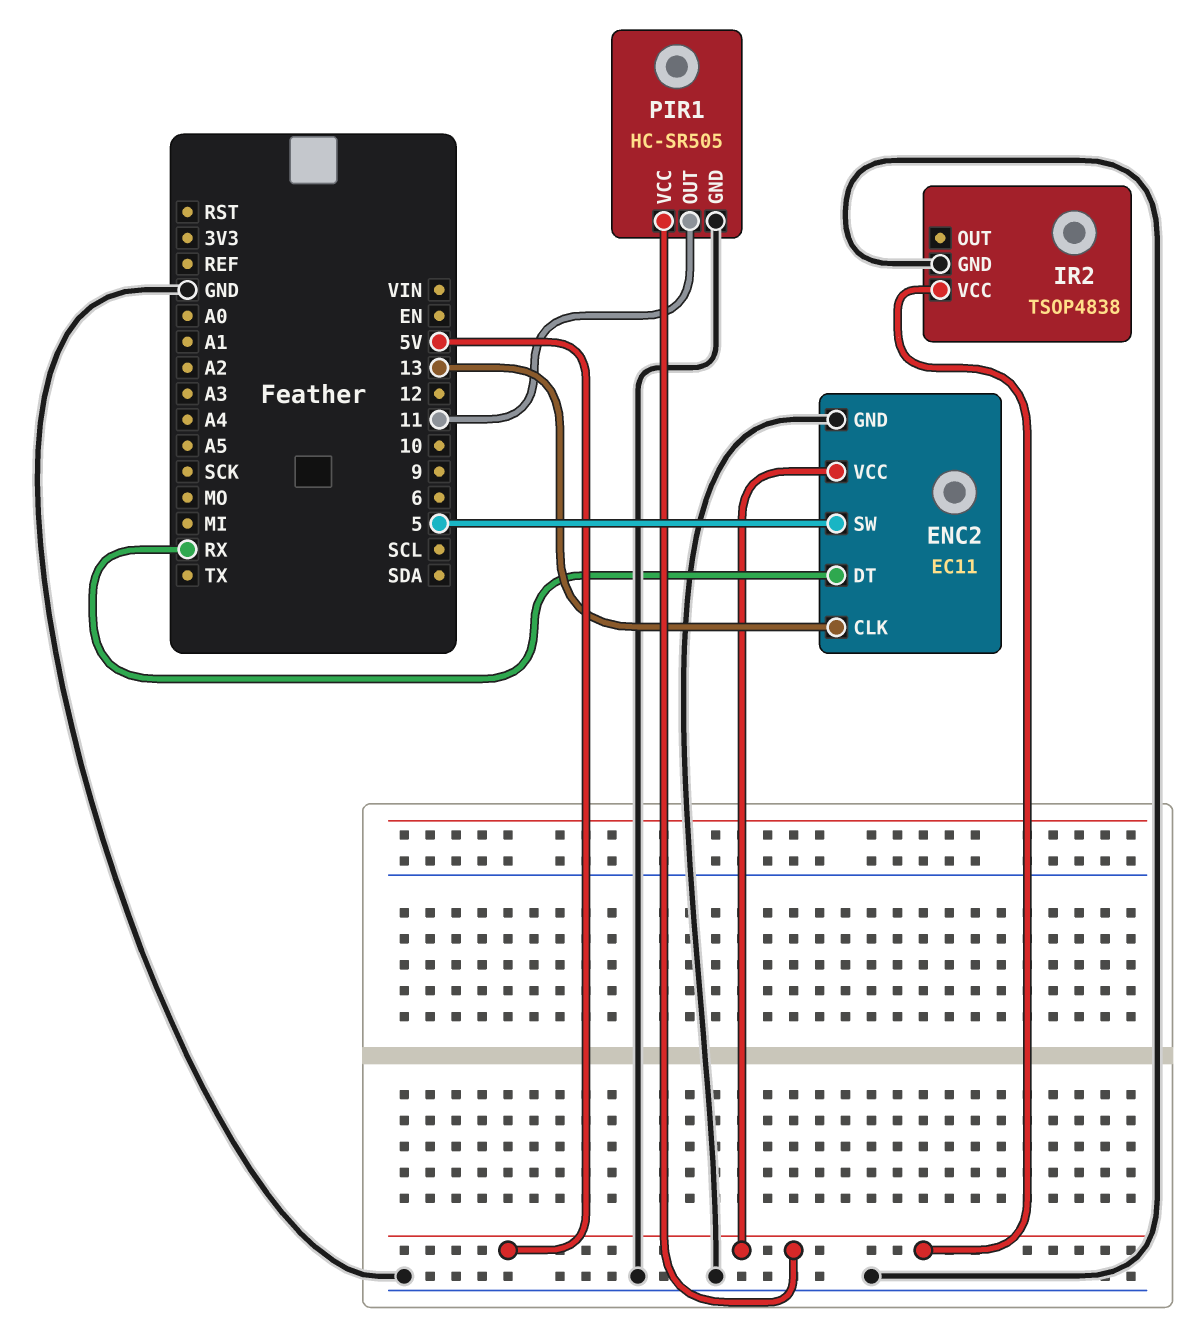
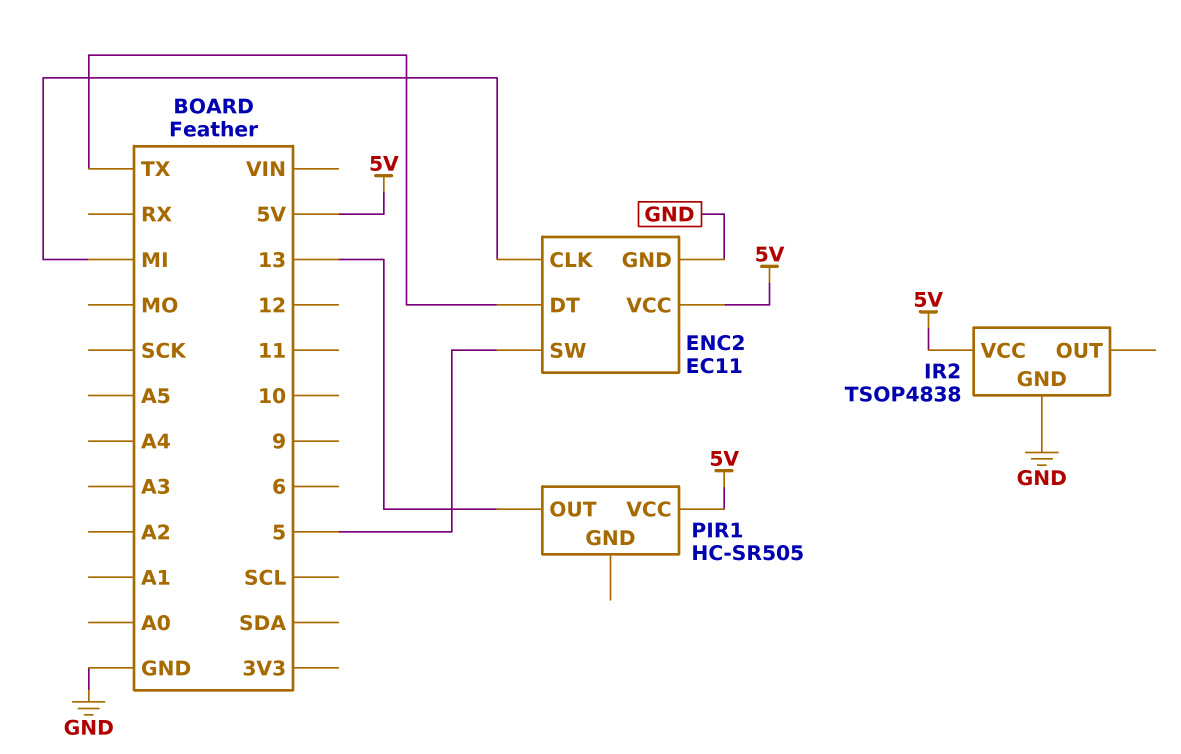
ENC2 pin CLK: 13 -> MI
ENC2 pin DT: RX -> TX
PIR1 pin GND: GND -> none
PIR1 pin OUT: 11 -> 13

